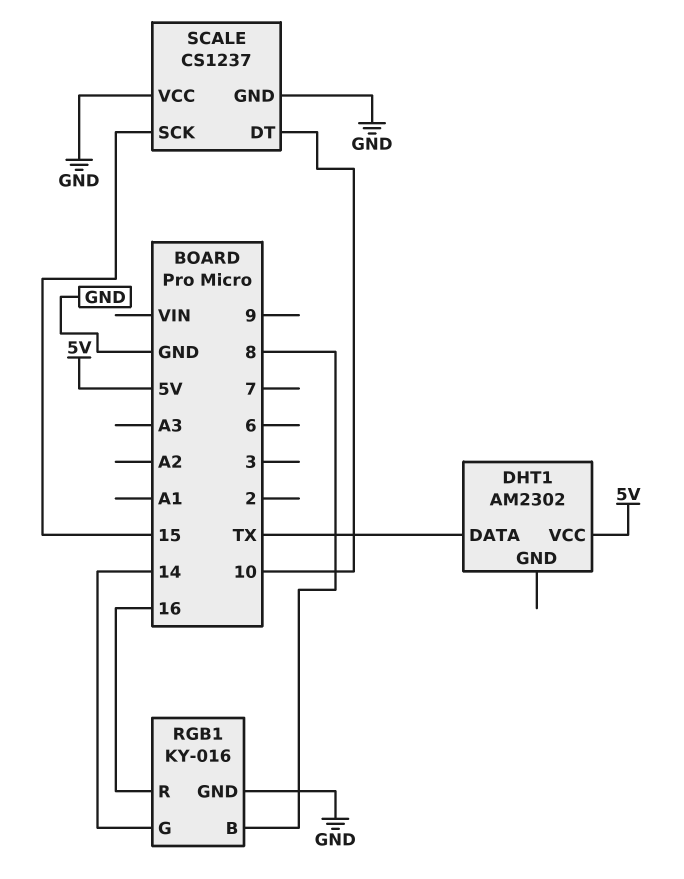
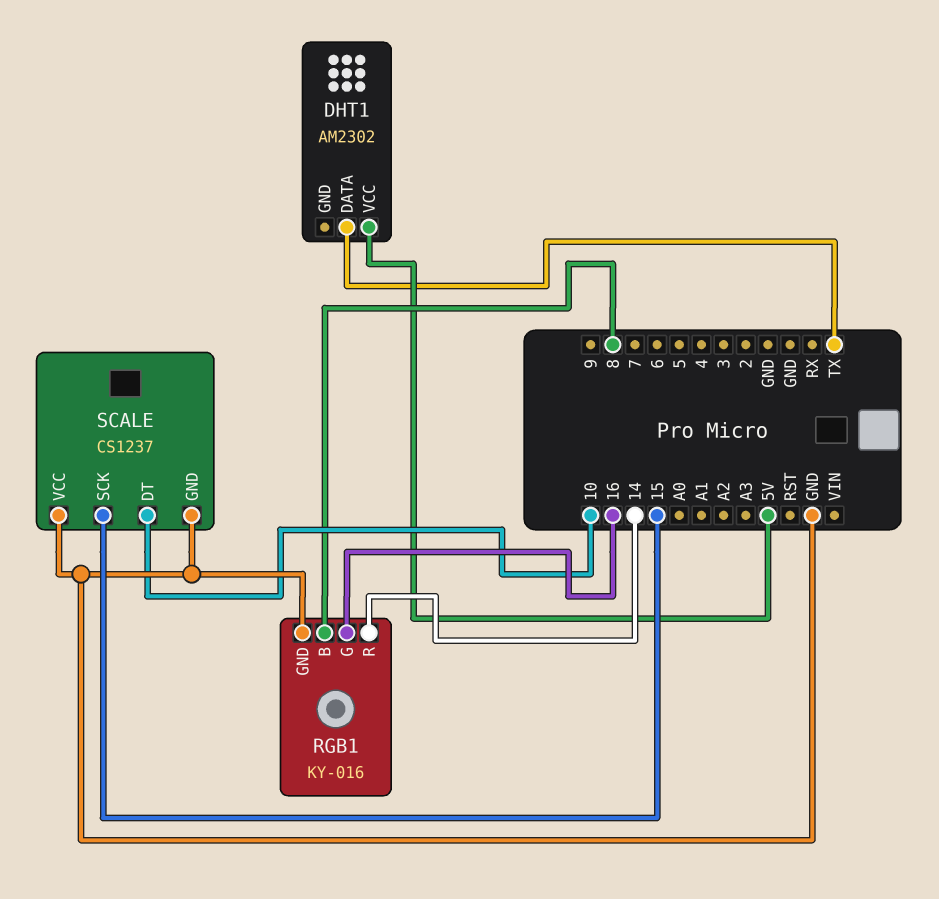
RGB1 pin G: 14 -> 16
RGB1 pin R: 16 -> 14

